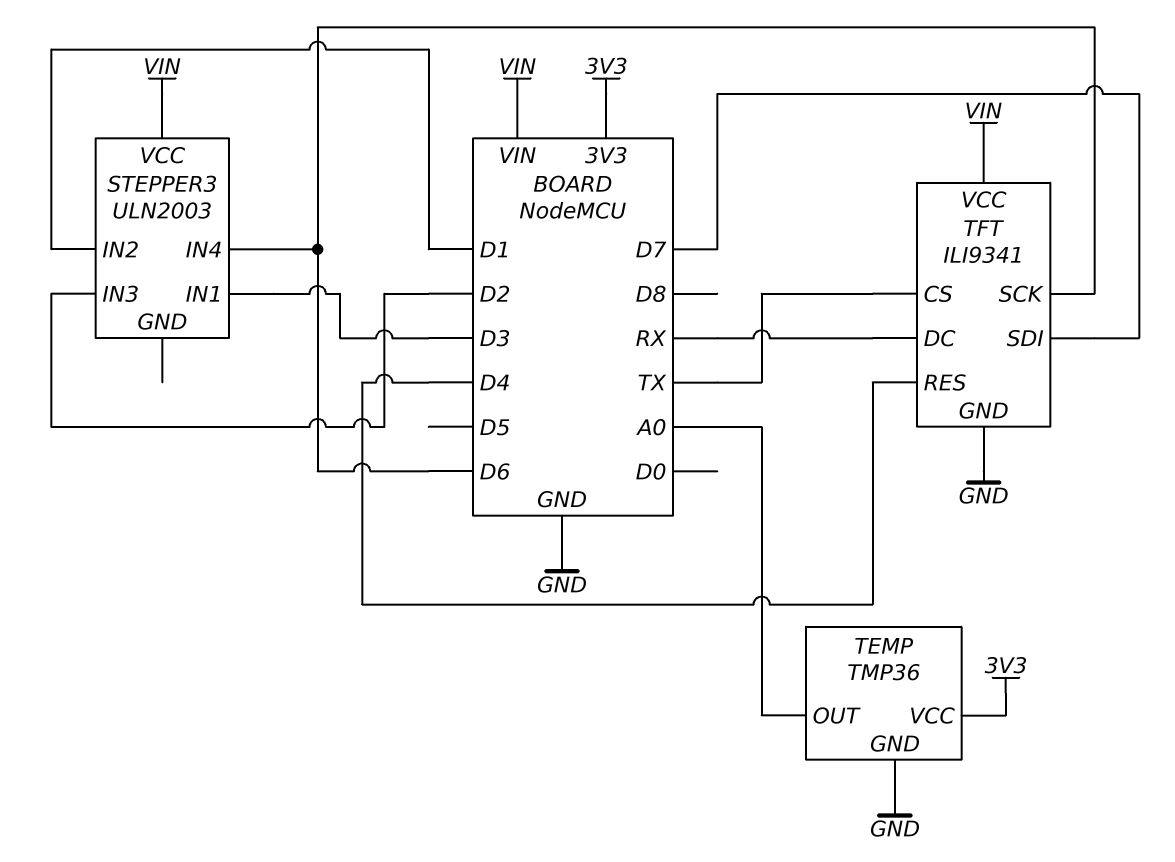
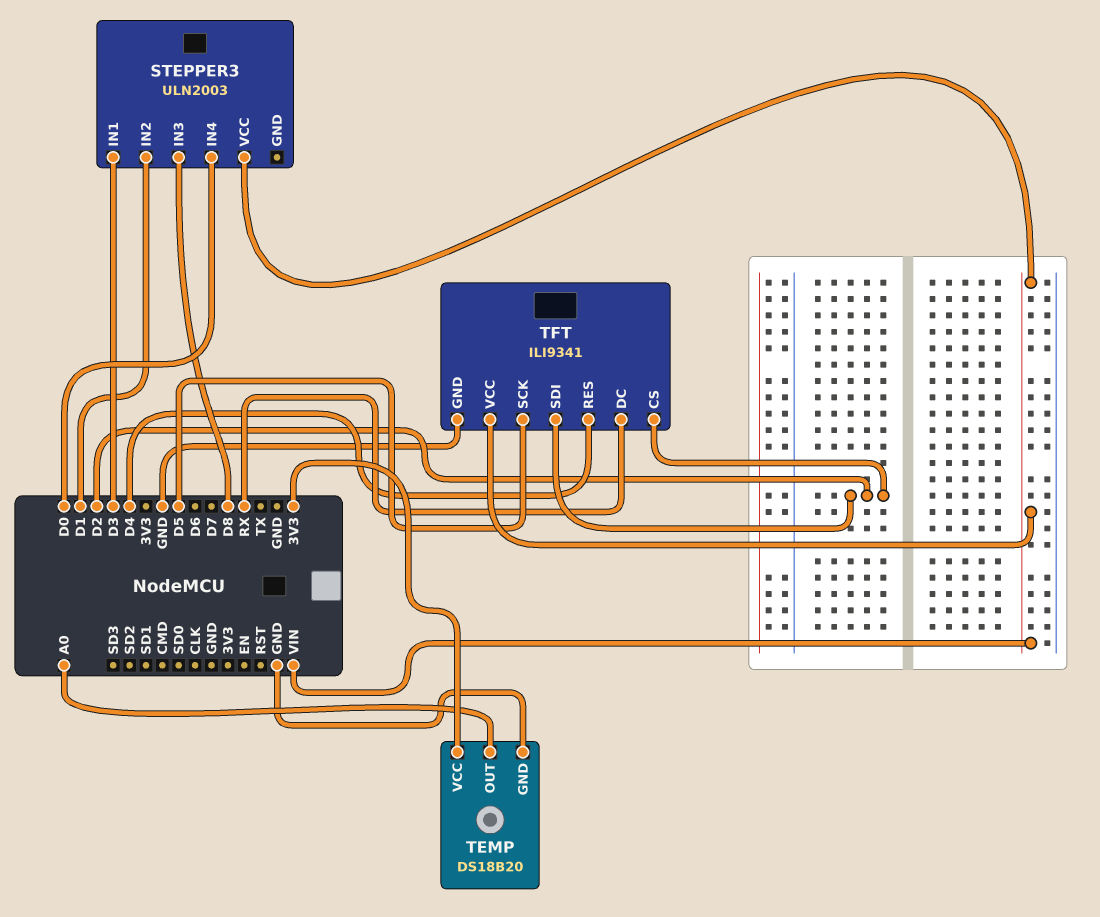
STEPPER3 pin IN3: D2 -> D8
STEPPER3 pin IN4: D6 -> D0
TEMP: TMP36 -> DS18B20
TFT pin CS: TX -> D2
TFT pin SCK: D6 -> D5
TFT pin SDI: D7 -> D2

